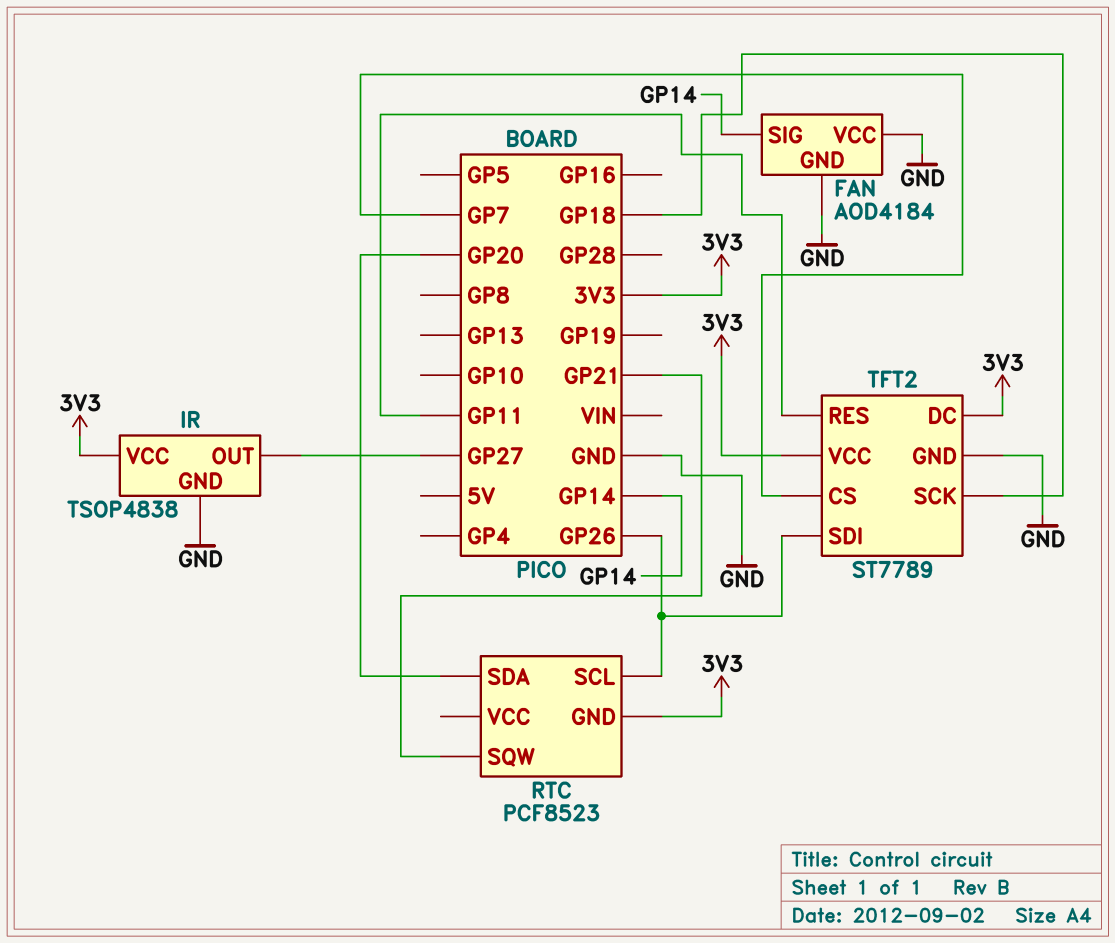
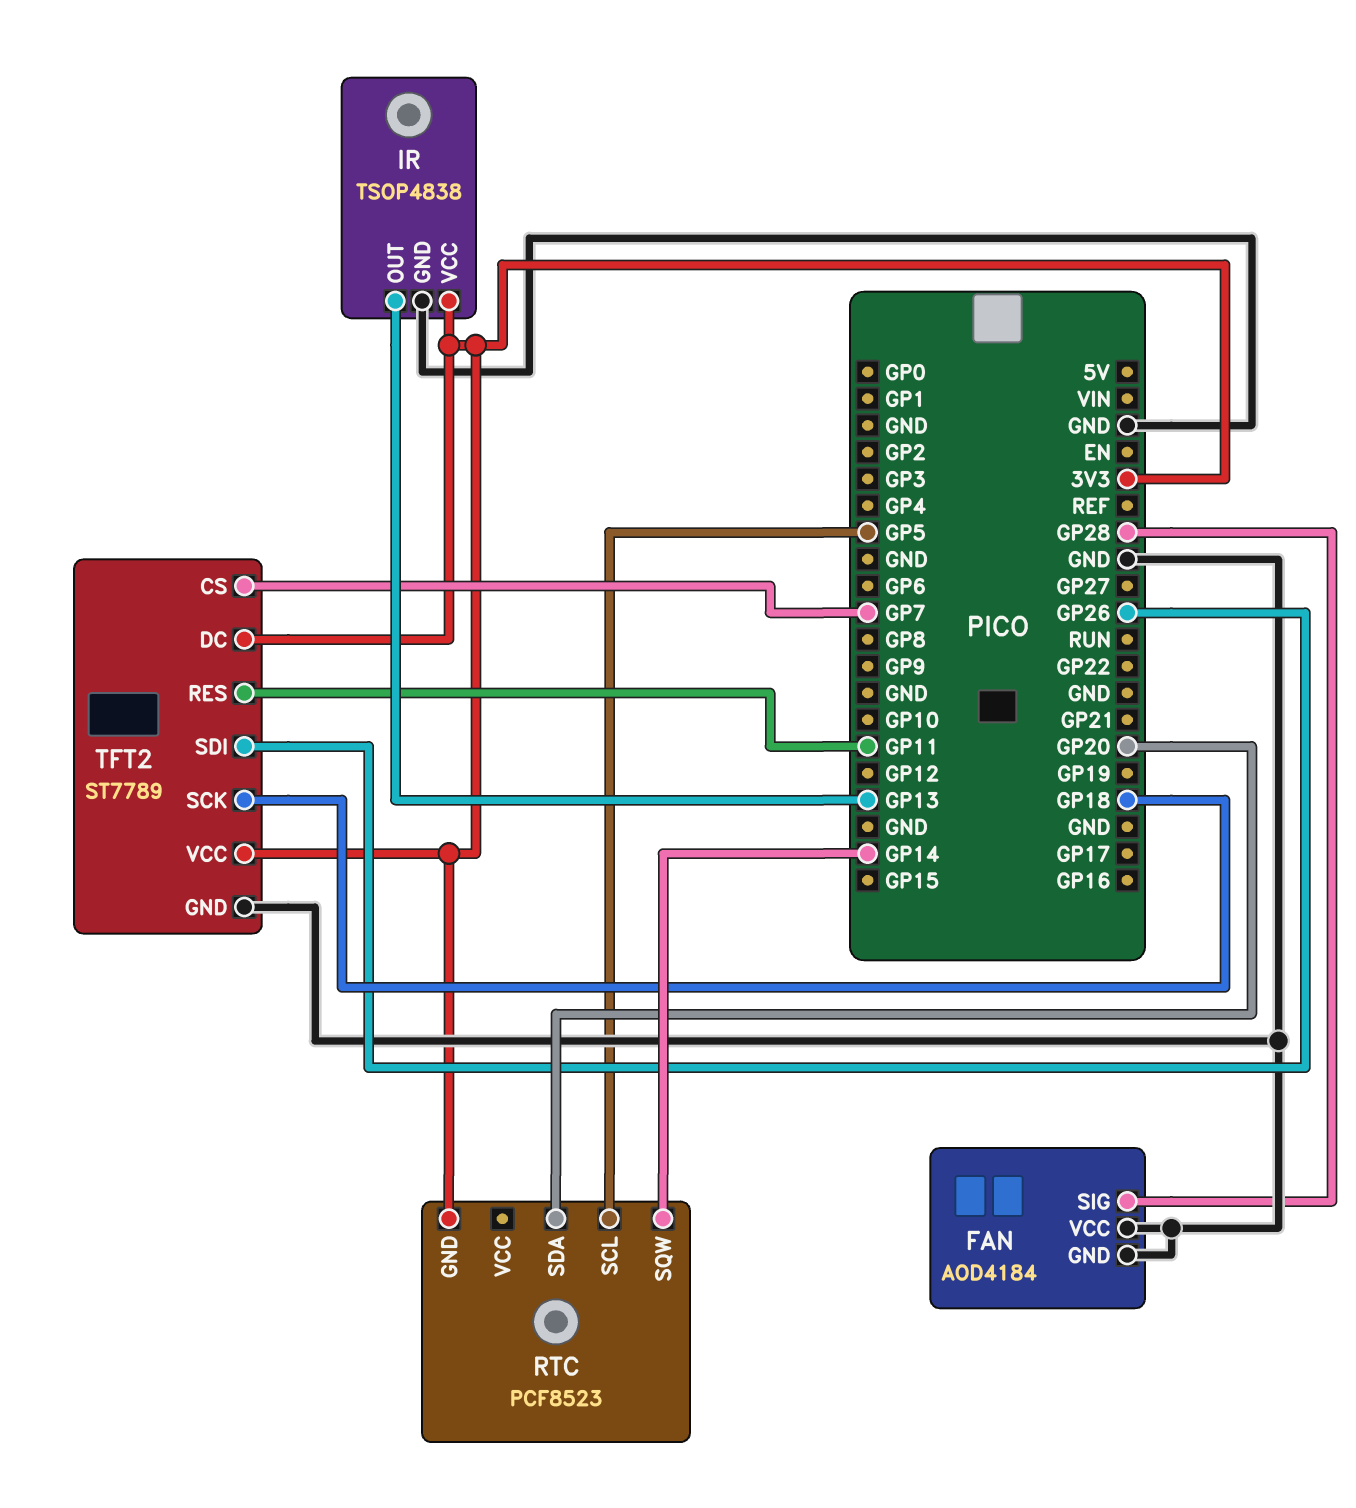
FAN pin SIG: GP14 -> GP28
IR pin OUT: GP27 -> GP13
RTC pin SCL: GP26 -> GP5
RTC pin SQW: GP21 -> GP14

